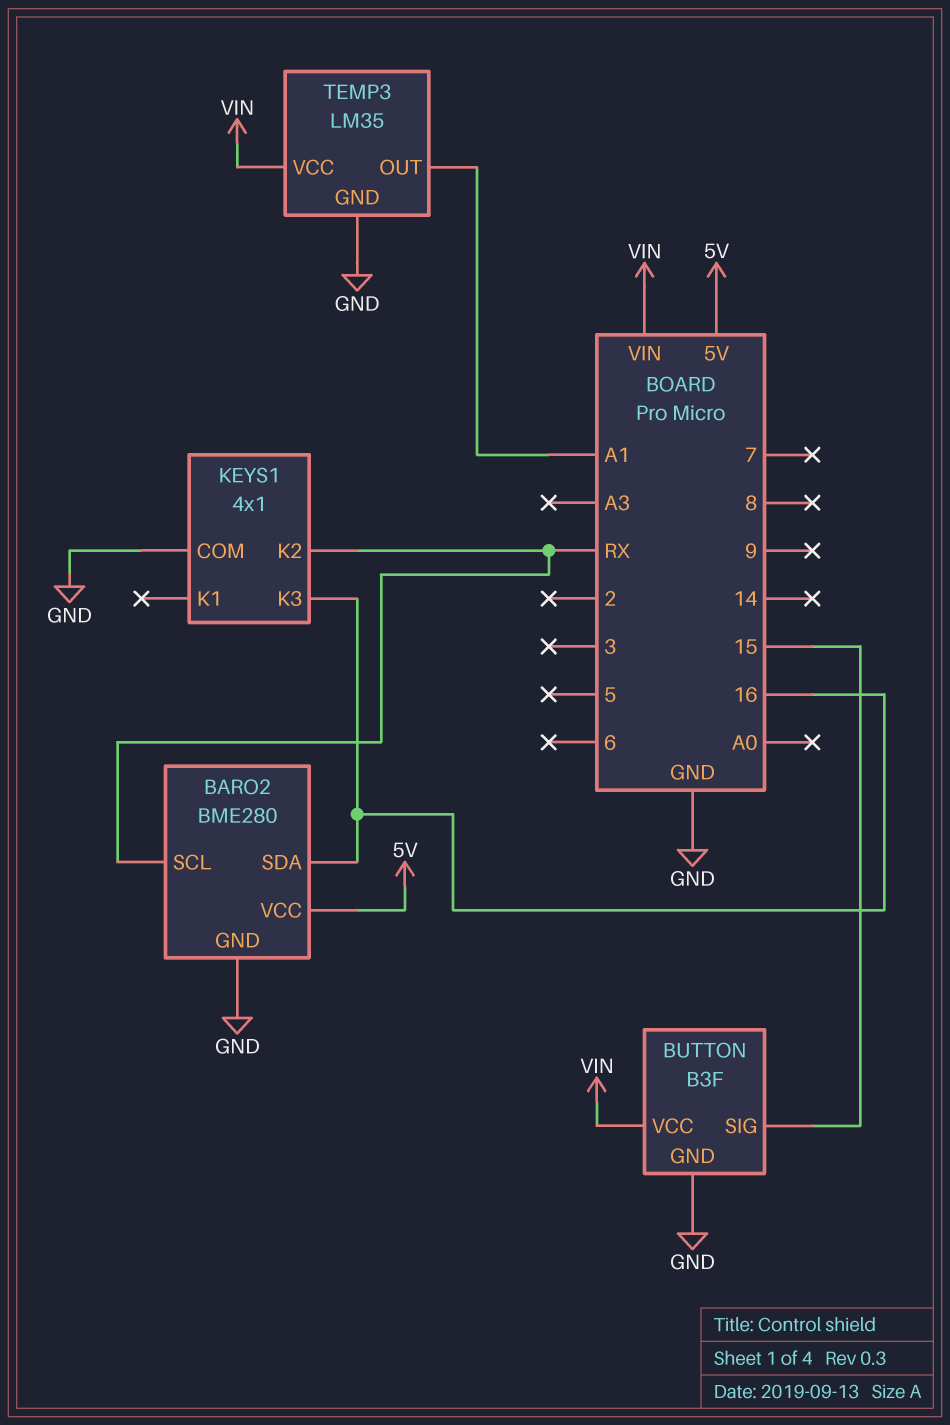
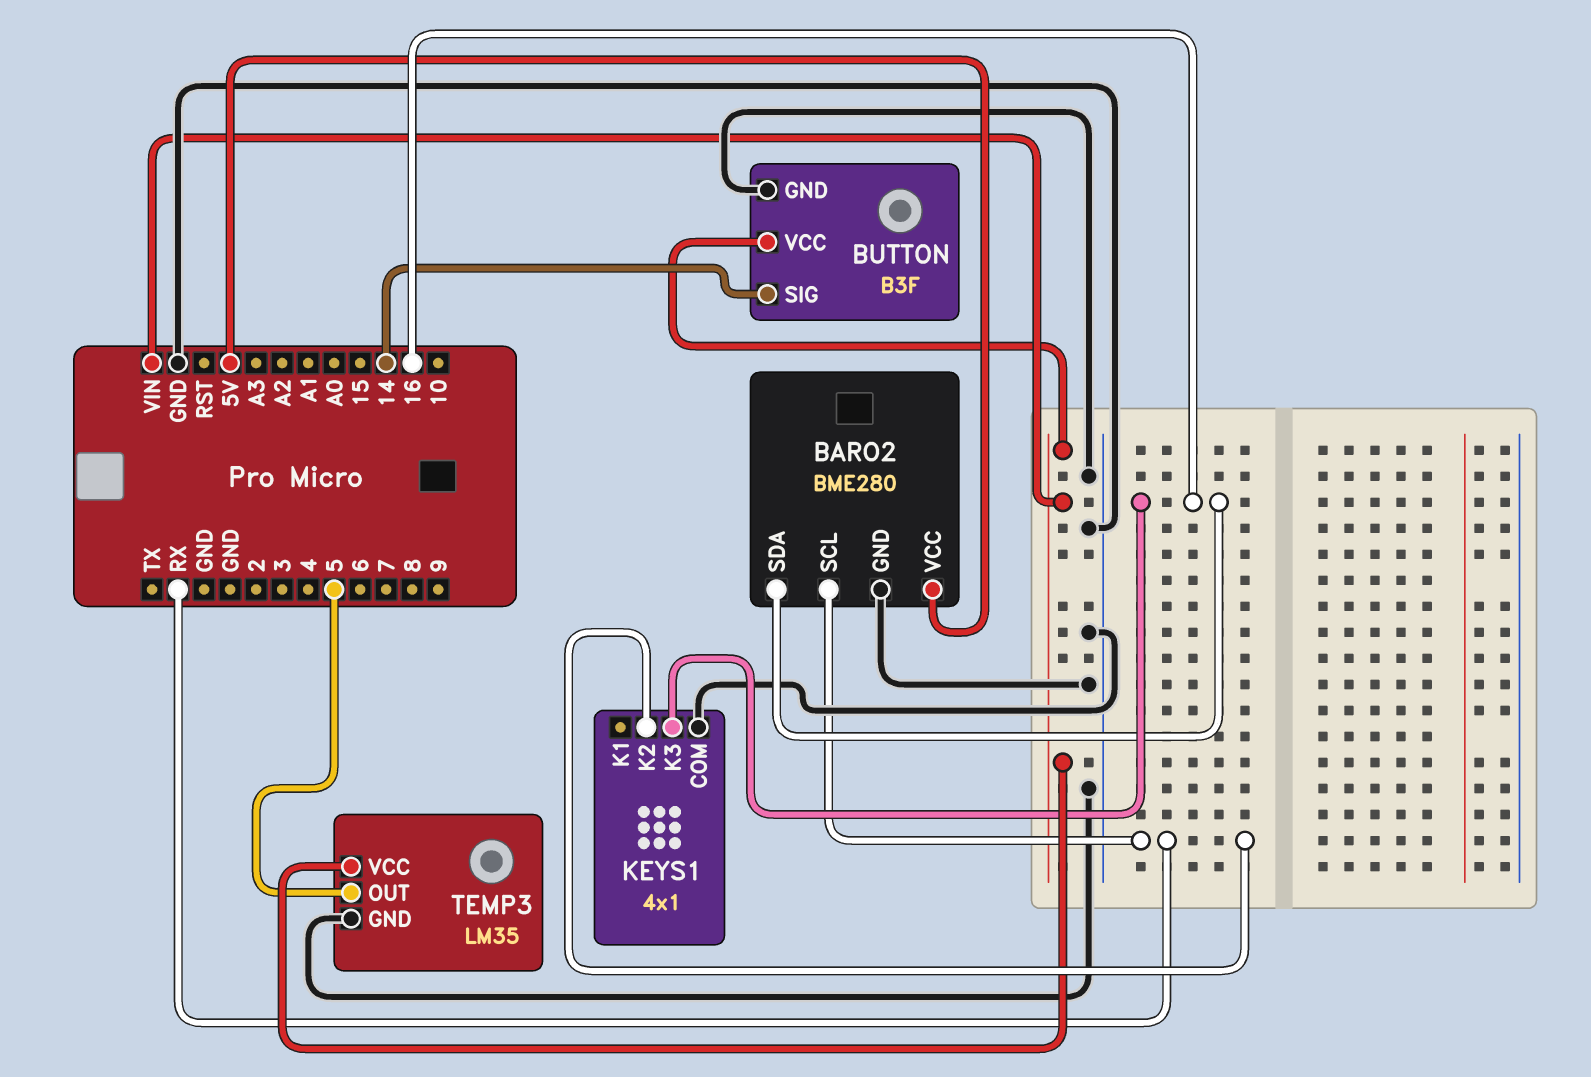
BUTTON pin SIG: 15 -> 14
TEMP3 pin OUT: A1 -> 5

